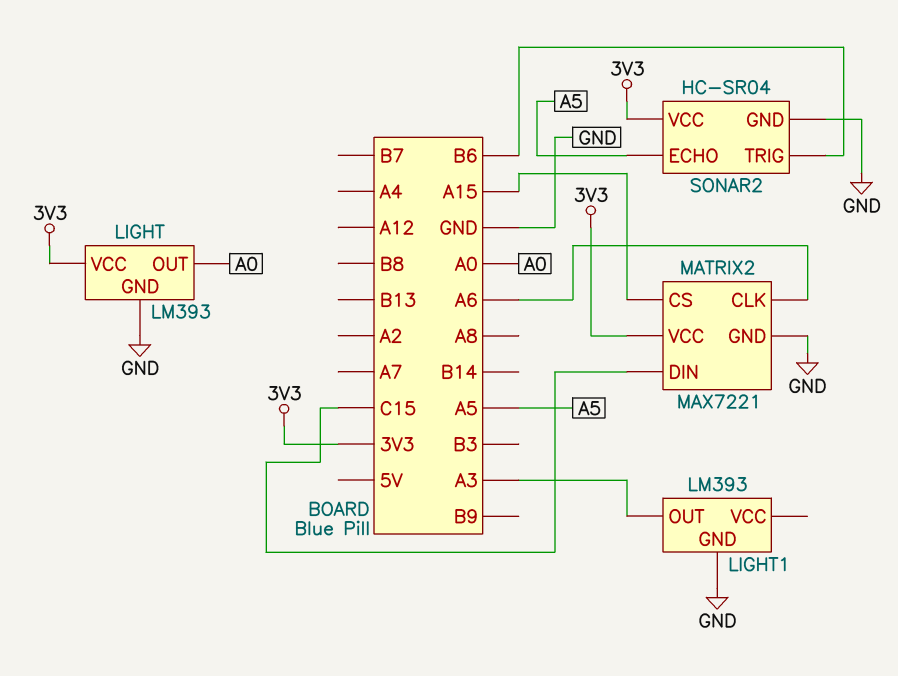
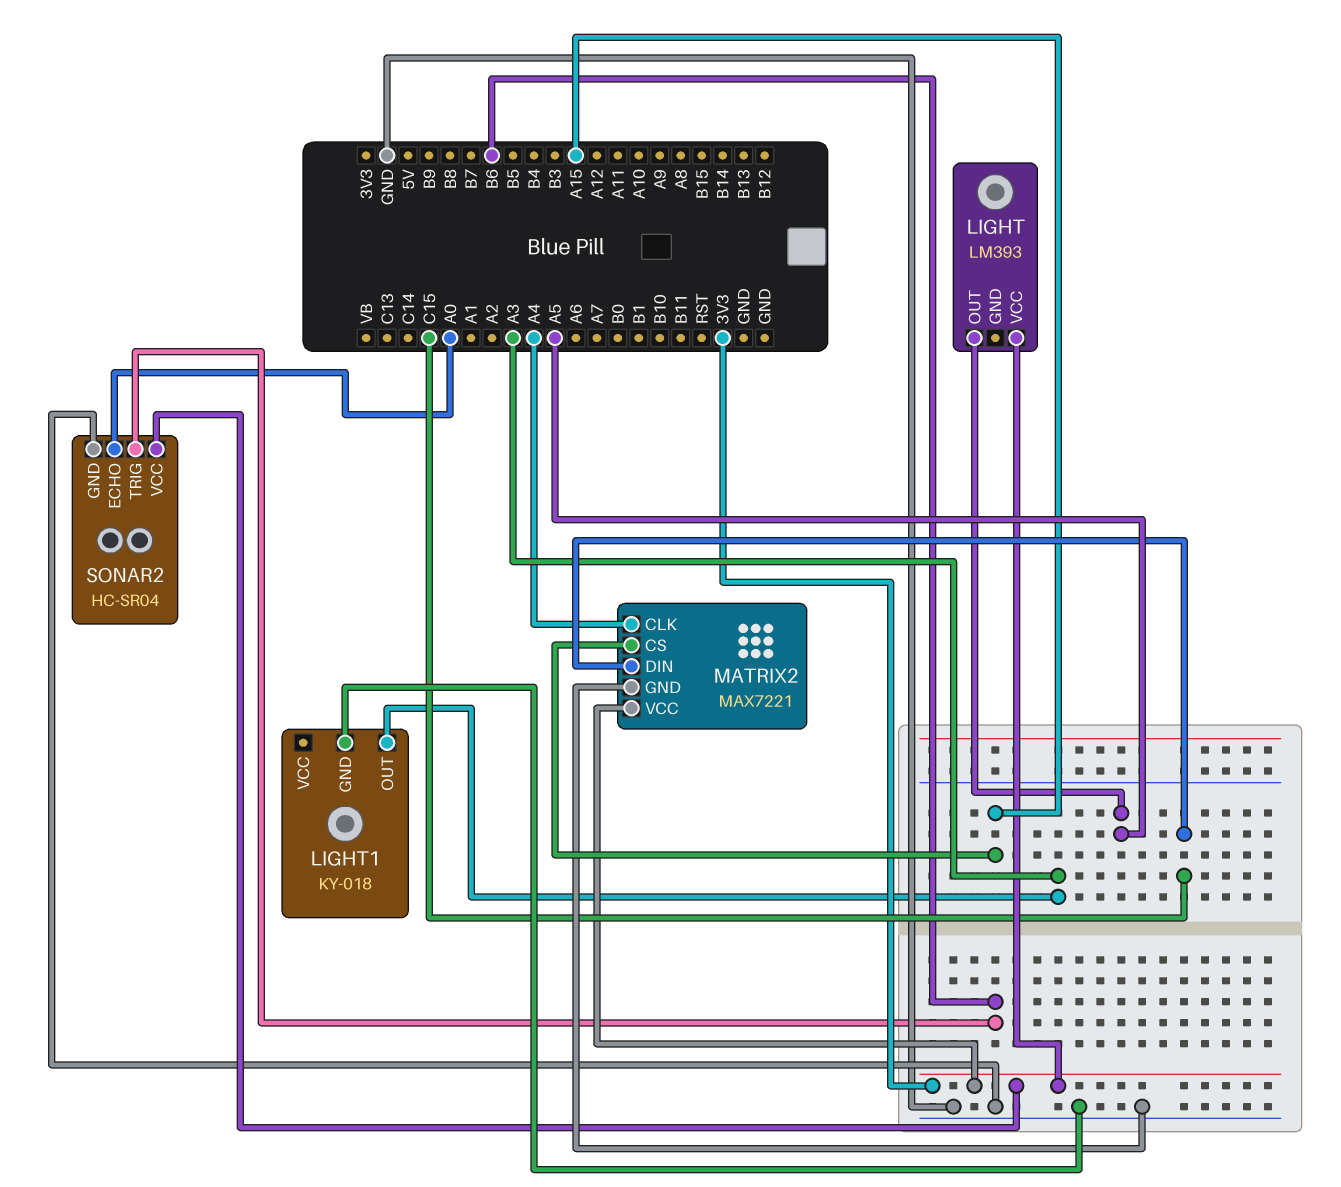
LIGHT pin GND: GND -> none
LIGHT pin OUT: A0 -> A5
LIGHT1: LM393 -> KY-018
MATRIX2 pin CLK: A6 -> A4
SONAR2 pin ECHO: A5 -> A0

